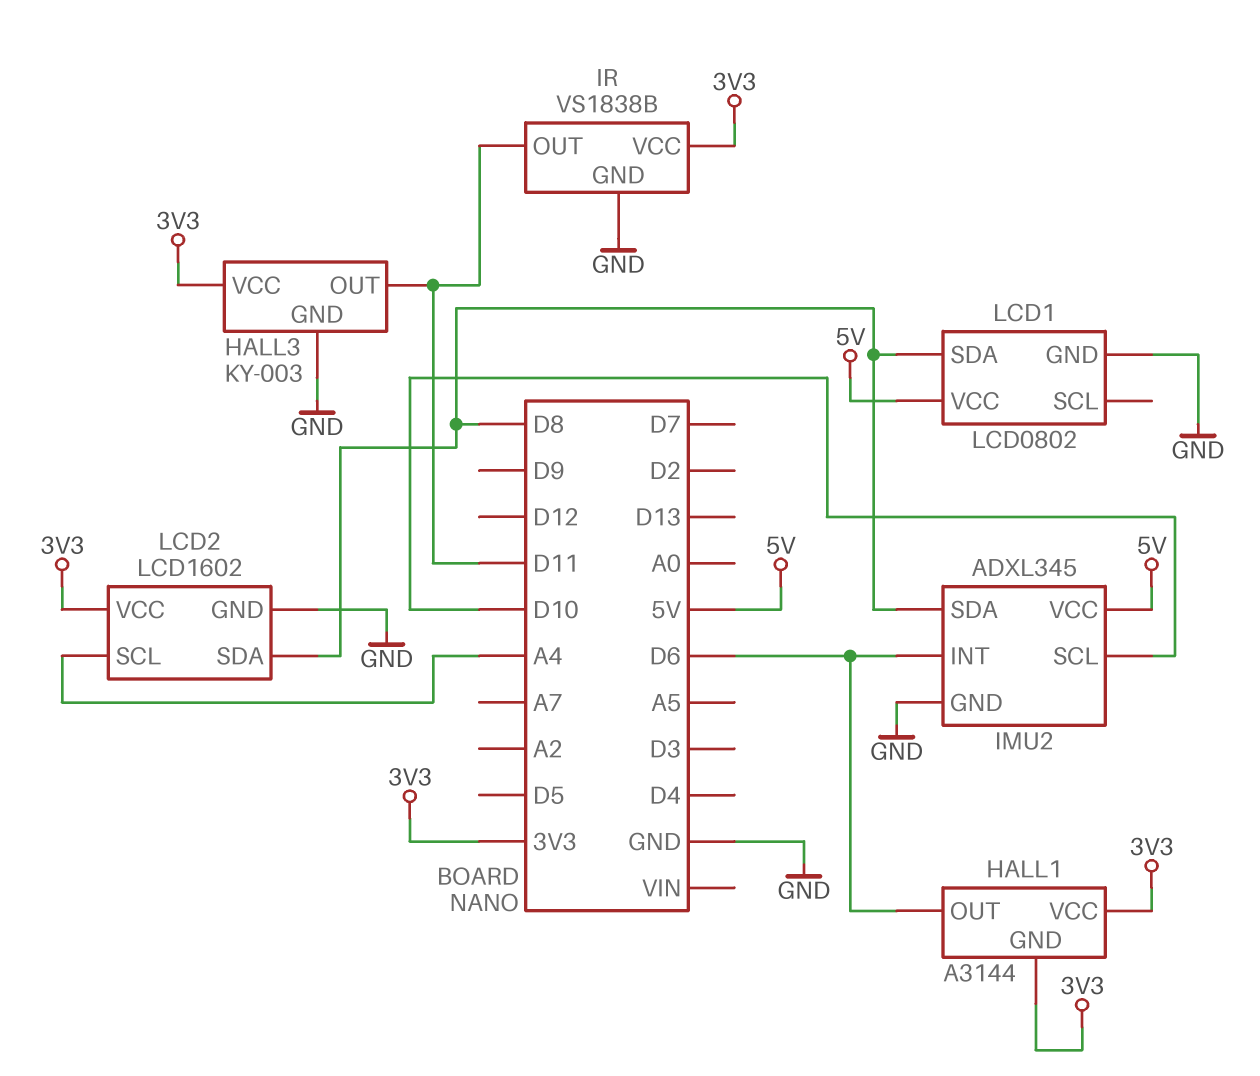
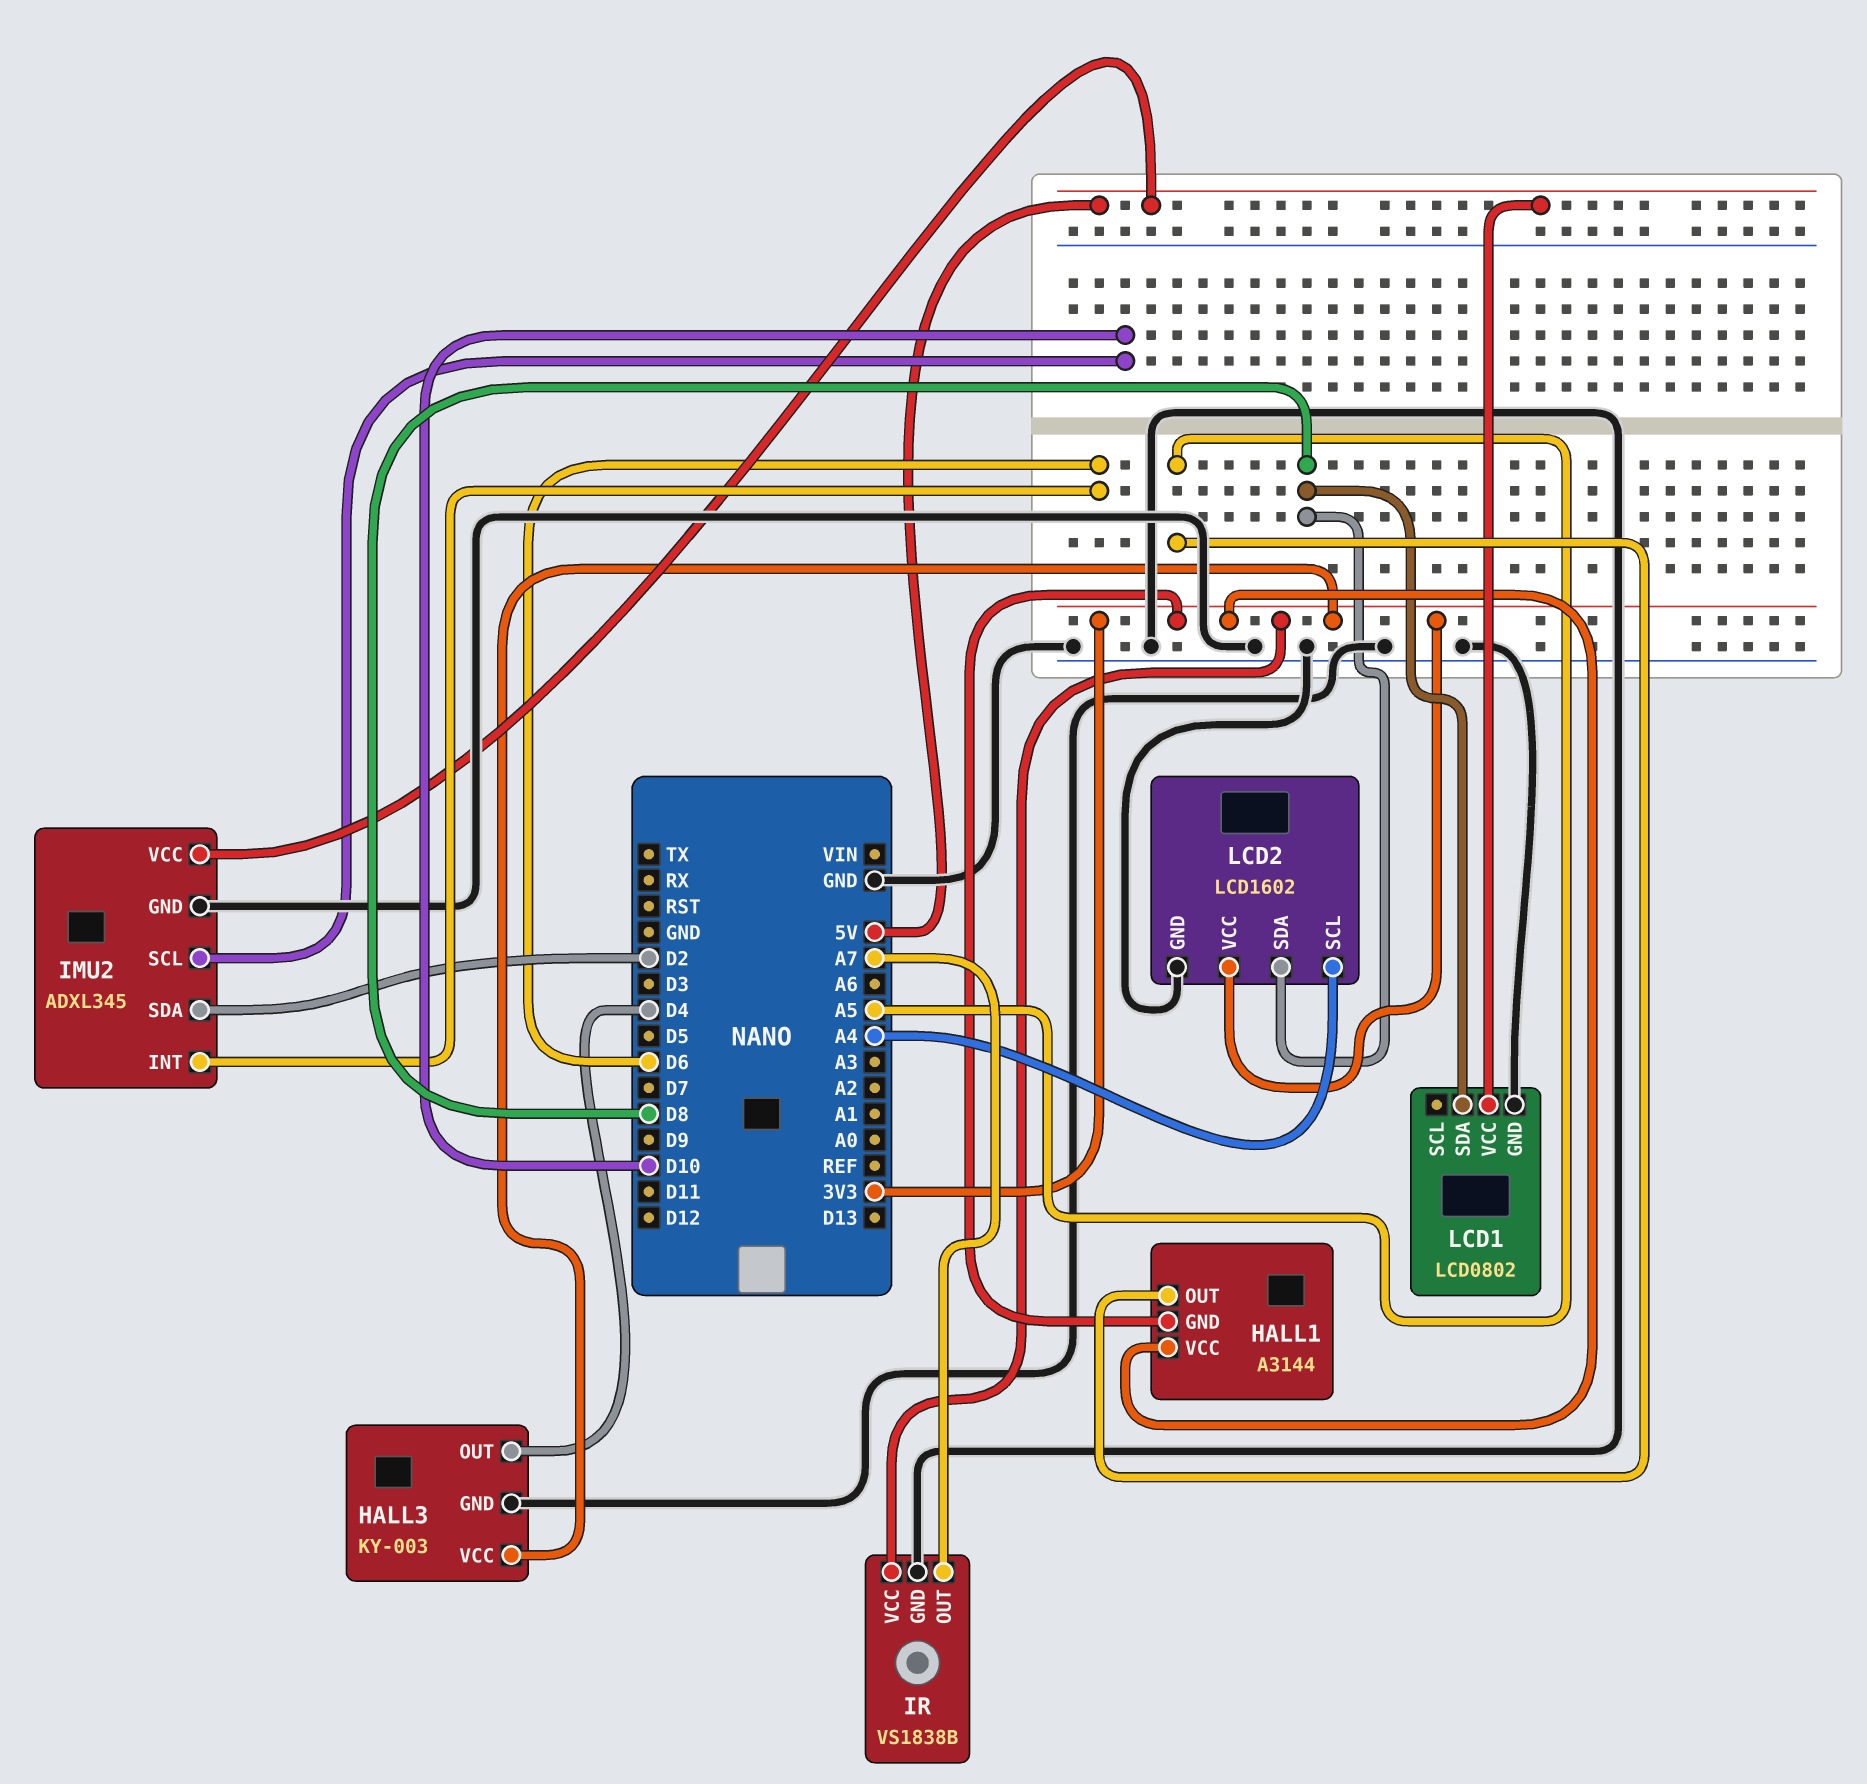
HALL1 pin OUT: D6 -> A5
HALL3 pin OUT: D11 -> D4
IMU2 pin SDA: D8 -> D2
IR pin OUT: D11 -> A7

